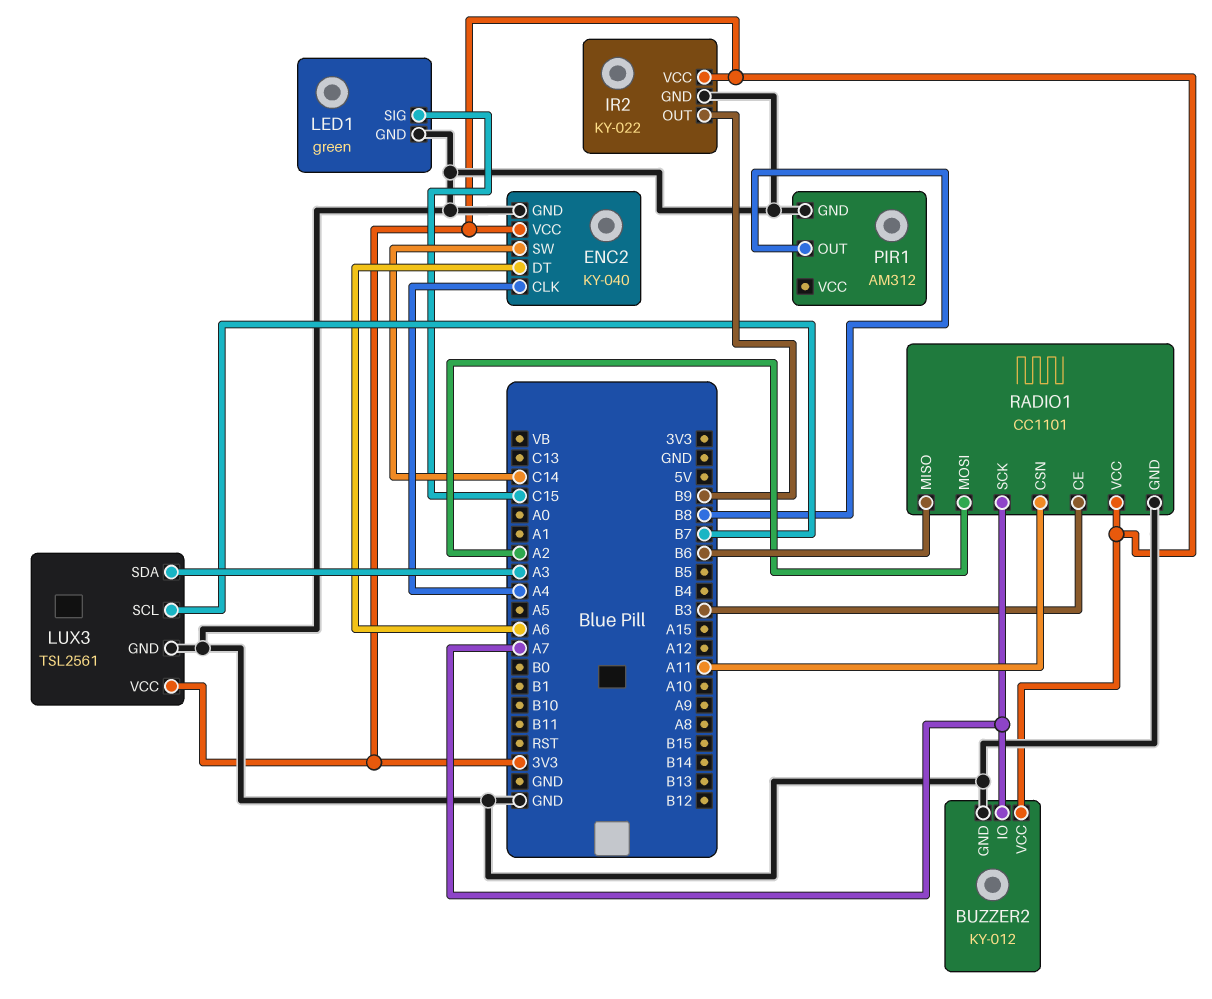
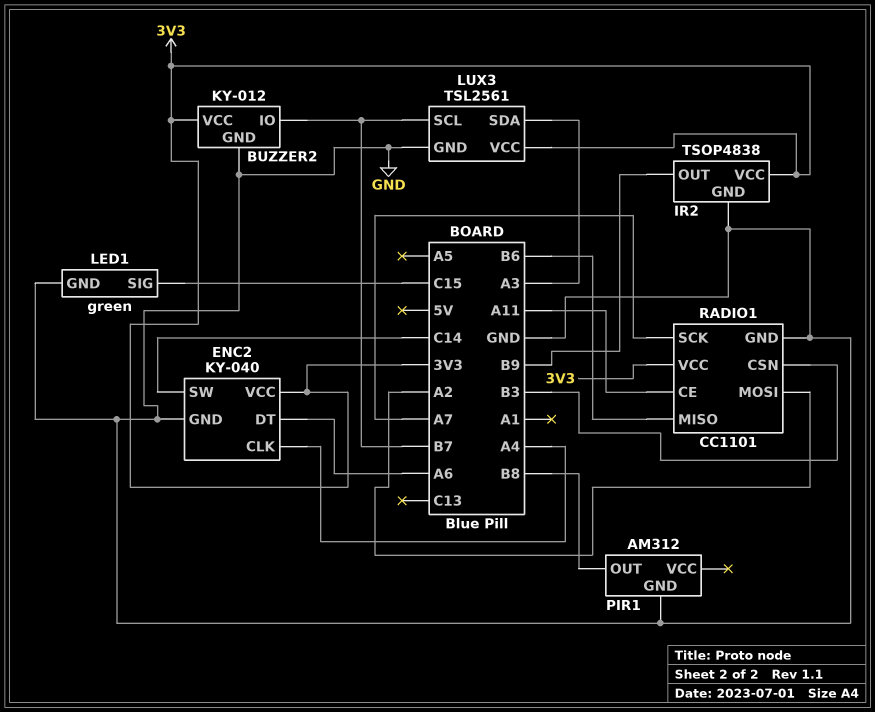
BUZZER2 pin IO: A7 -> B7
IR2: KY-022 -> TSOP4838
RADIO1 pin CE: B3 -> A11
RADIO1 pin CSN: A11 -> B3

